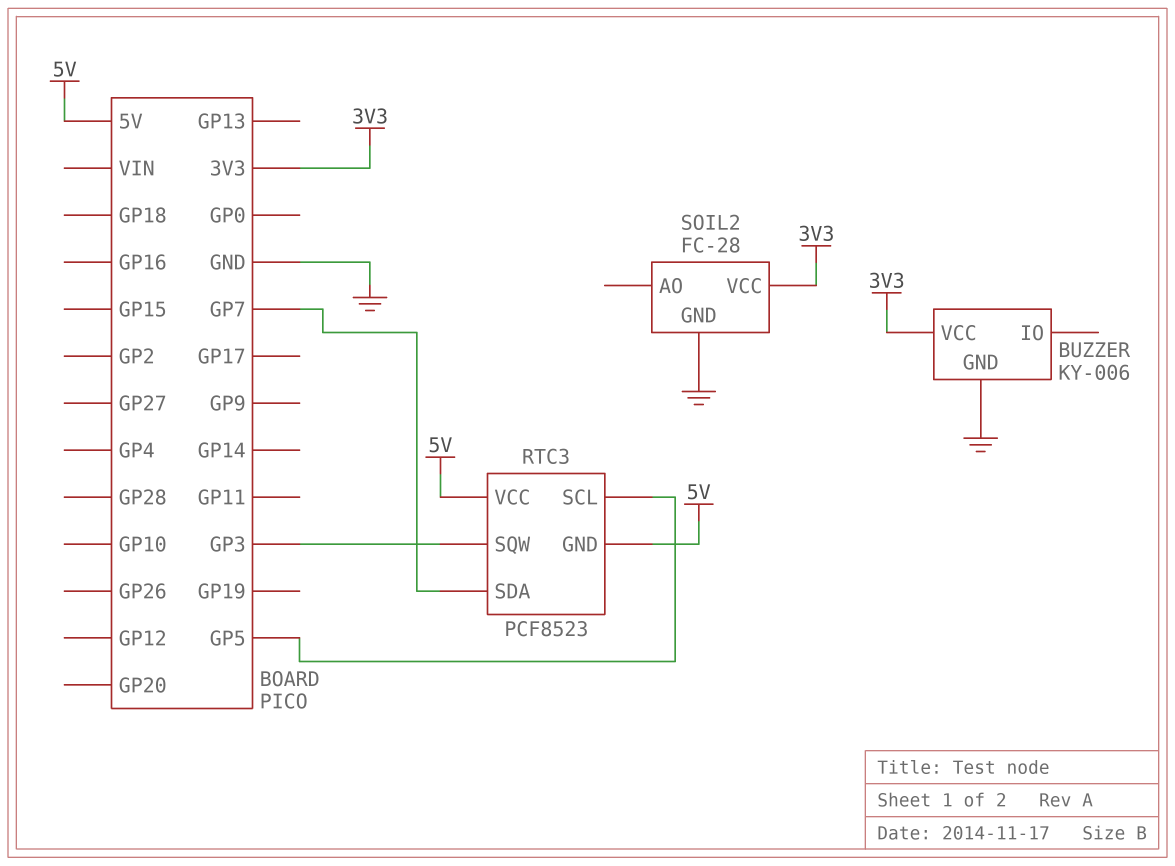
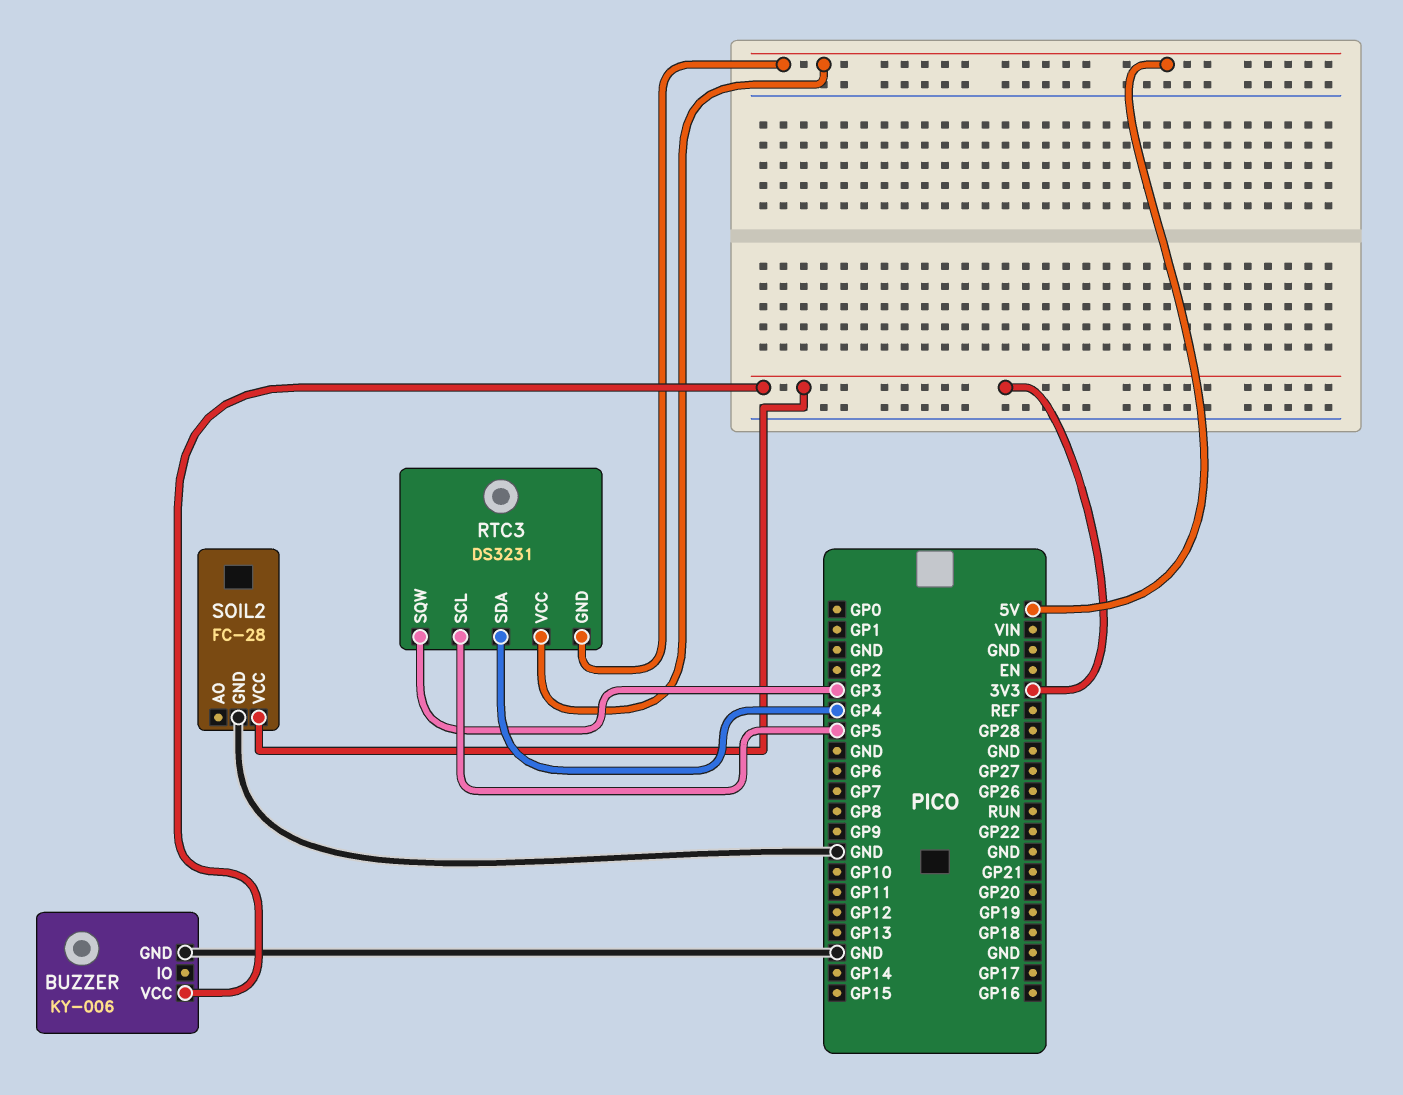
RTC3: PCF8523 -> DS3231
RTC3 pin SDA: GP7 -> GP4

